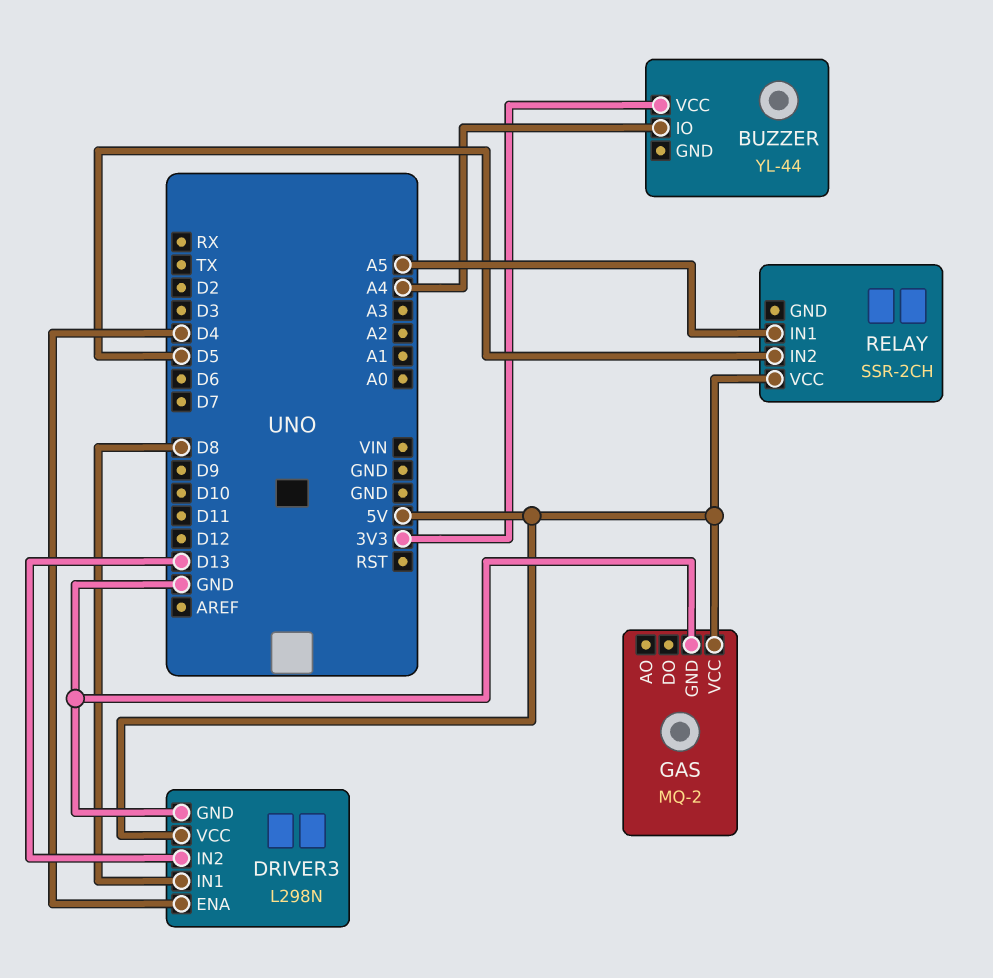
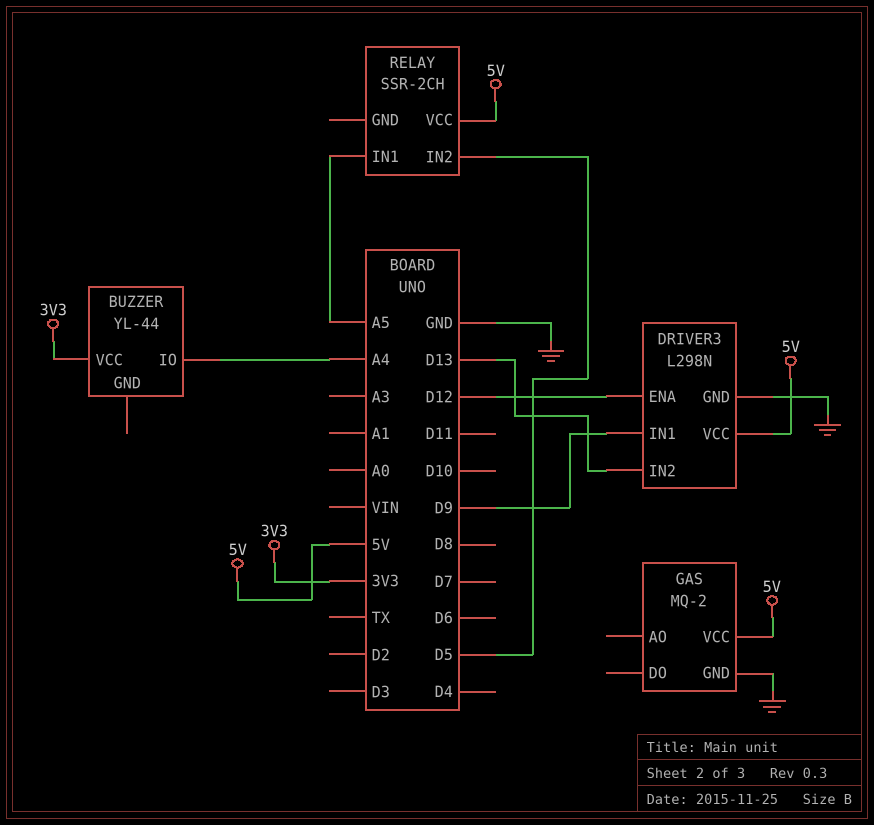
DRIVER3 pin ENA: D4 -> D12
DRIVER3 pin IN1: D8 -> D9

